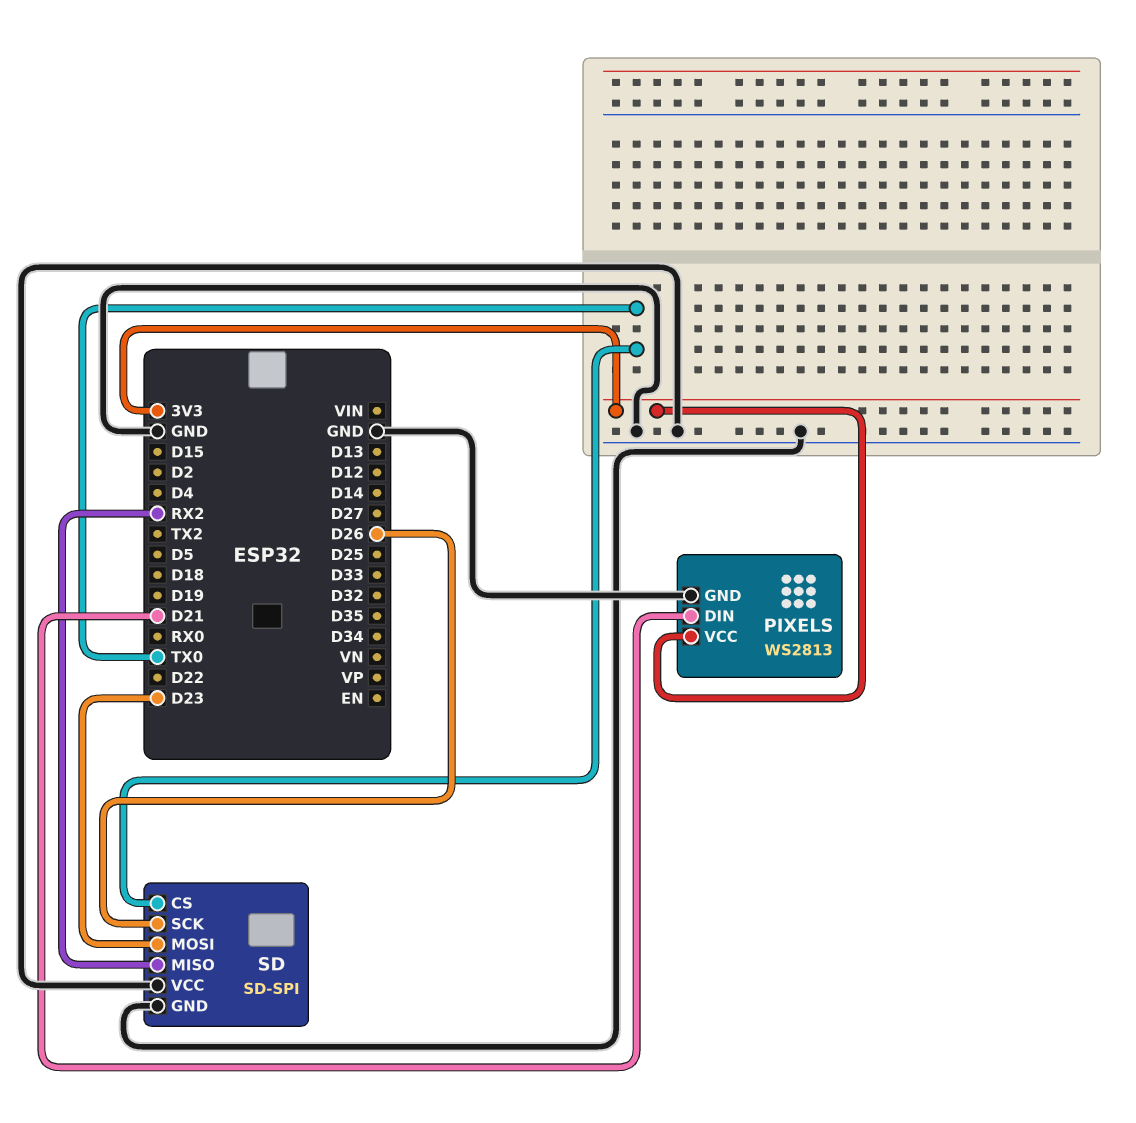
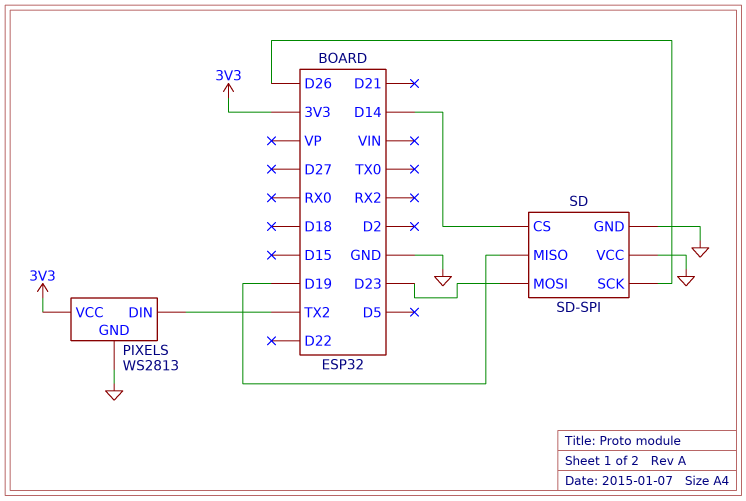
PIXELS pin DIN: D21 -> TX2
SD pin CS: TX0 -> D14
SD pin MISO: RX2 -> D19

